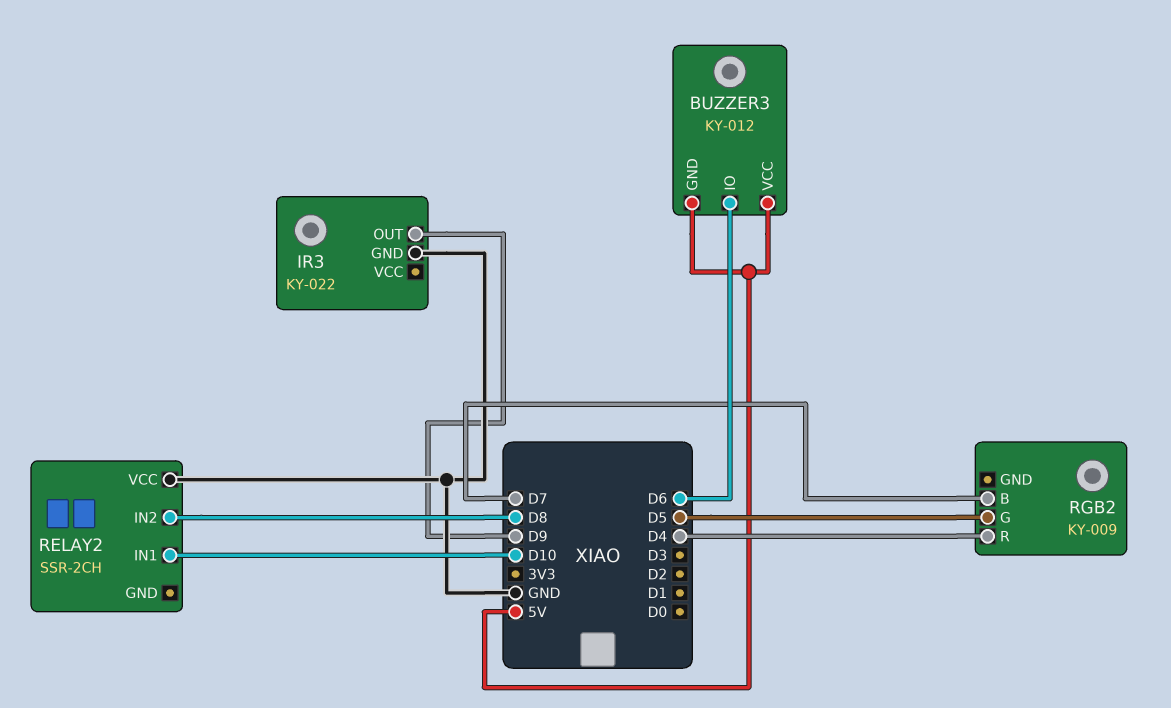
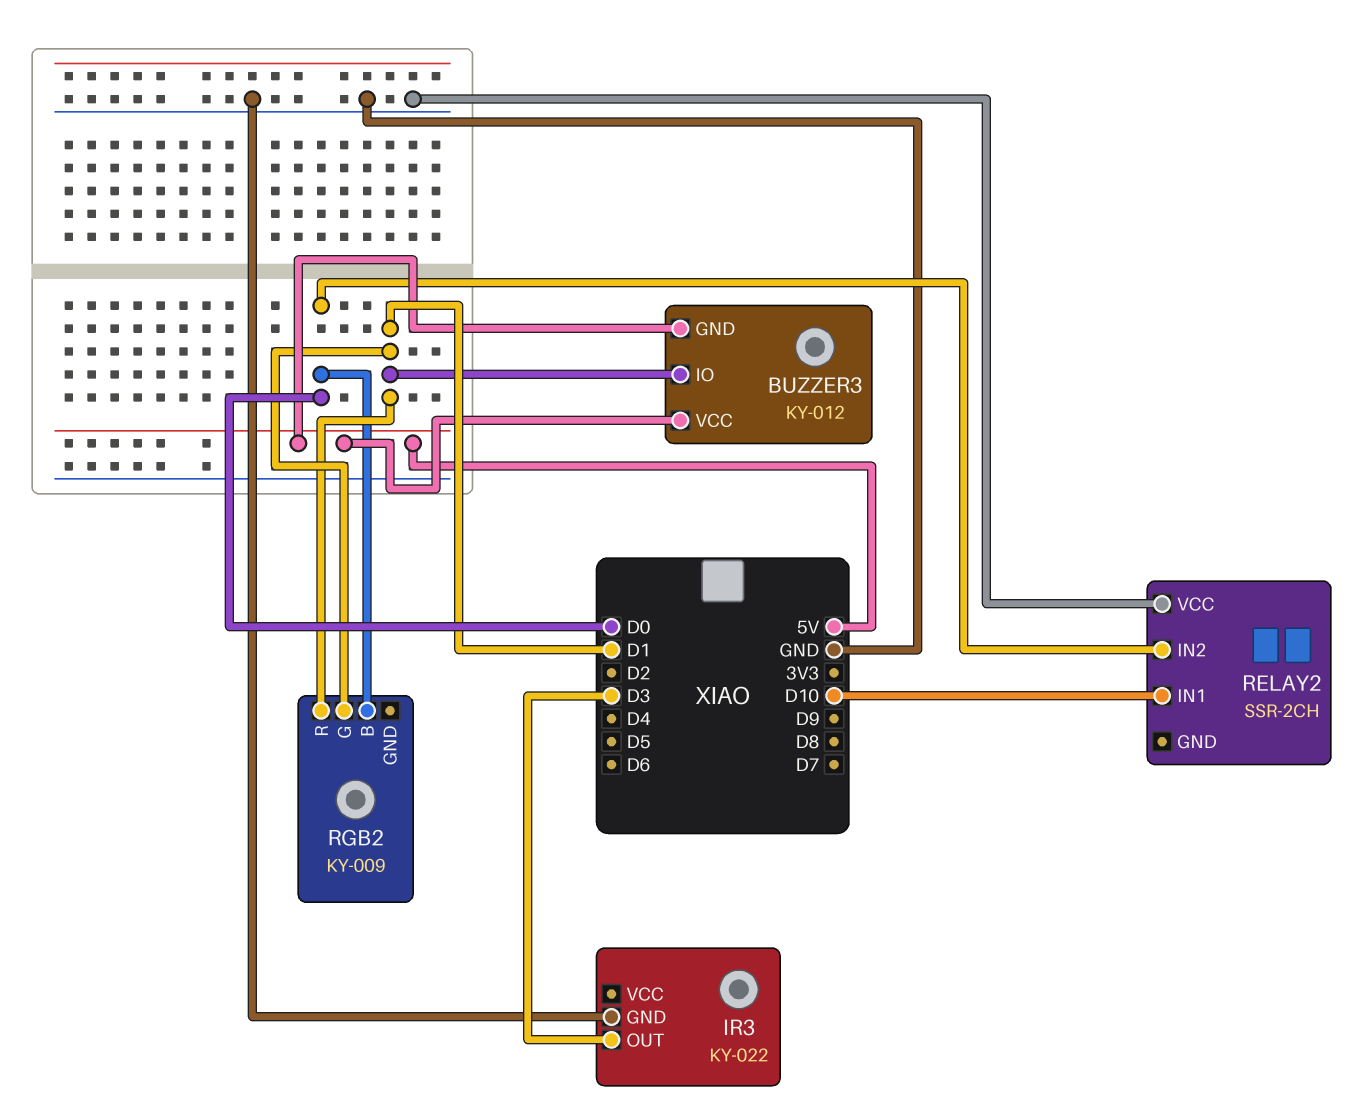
BUZZER3 pin IO: D6 -> D1
IR3 pin OUT: D9 -> D3
RELAY2 pin IN2: D8 -> D0
RGB2 pin B: D7 -> D0
RGB2 pin G: D5 -> D1
RGB2 pin R: D4 -> D1

